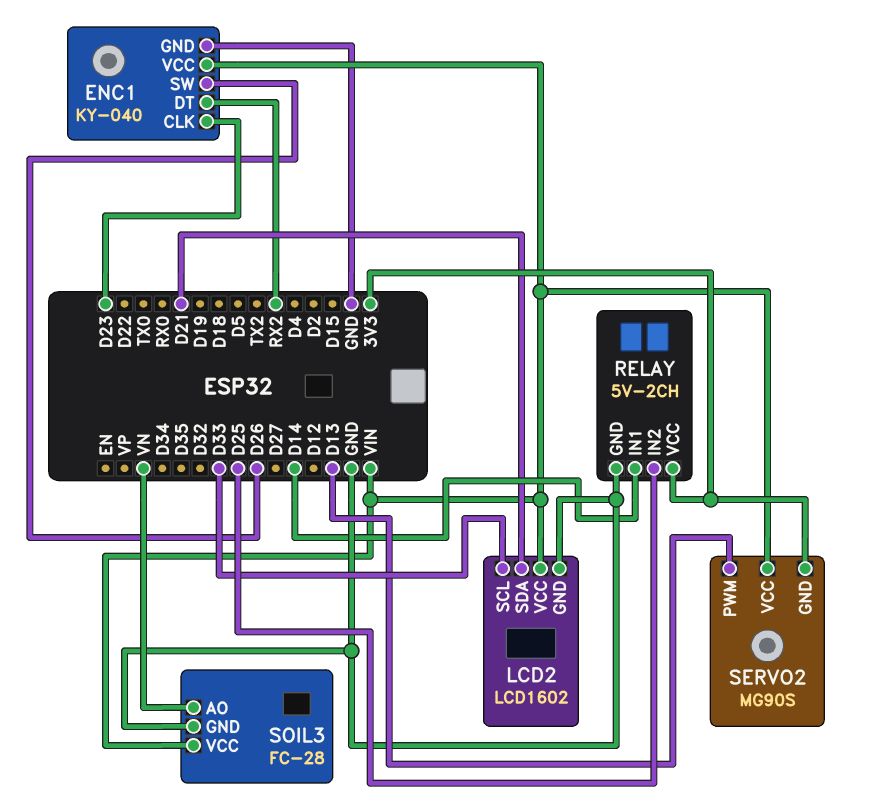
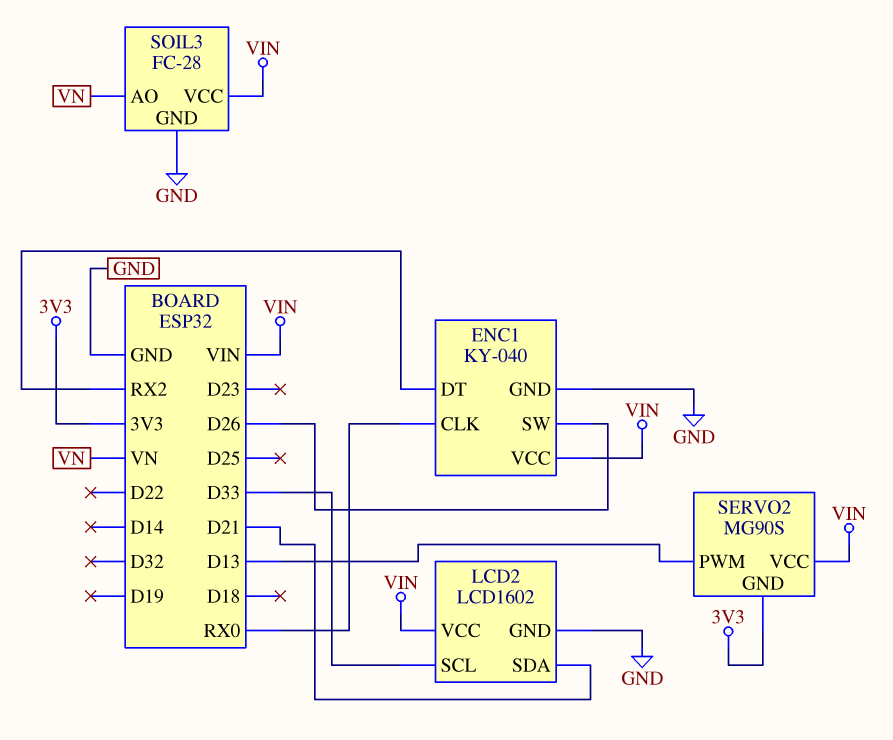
ENC1 pin CLK: D23 -> RX0
RELAY: 5V-2CH -> none
RELAY pin GND: GND -> none
RELAY pin IN1: D14 -> none
RELAY pin IN2: D25 -> none
RELAY pin VCC: 3V3 -> none

